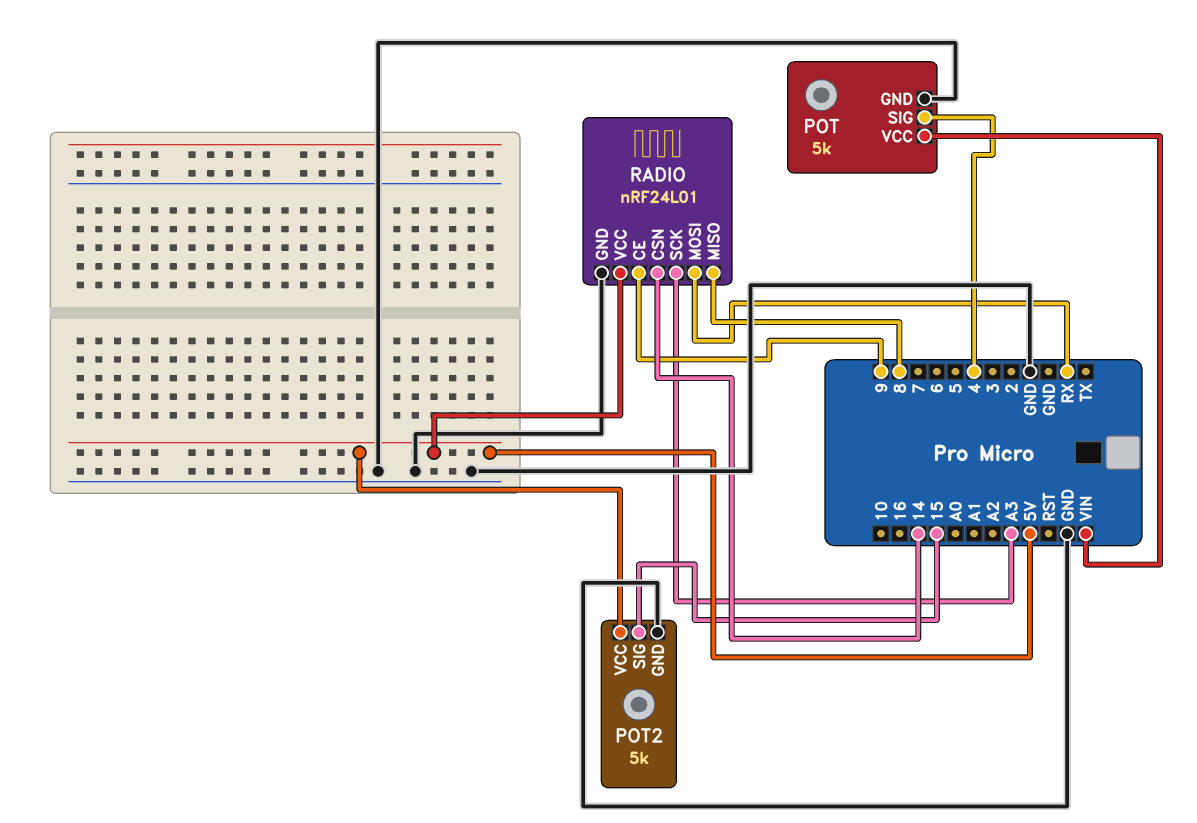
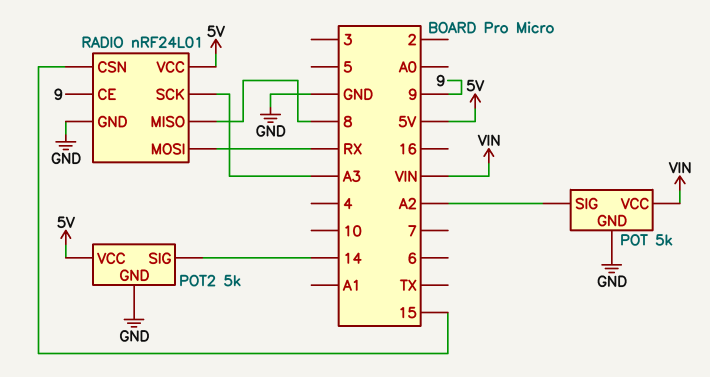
POT pin SIG: 4 -> A2
POT2 pin SIG: 15 -> 14
RADIO pin CSN: 14 -> 15

